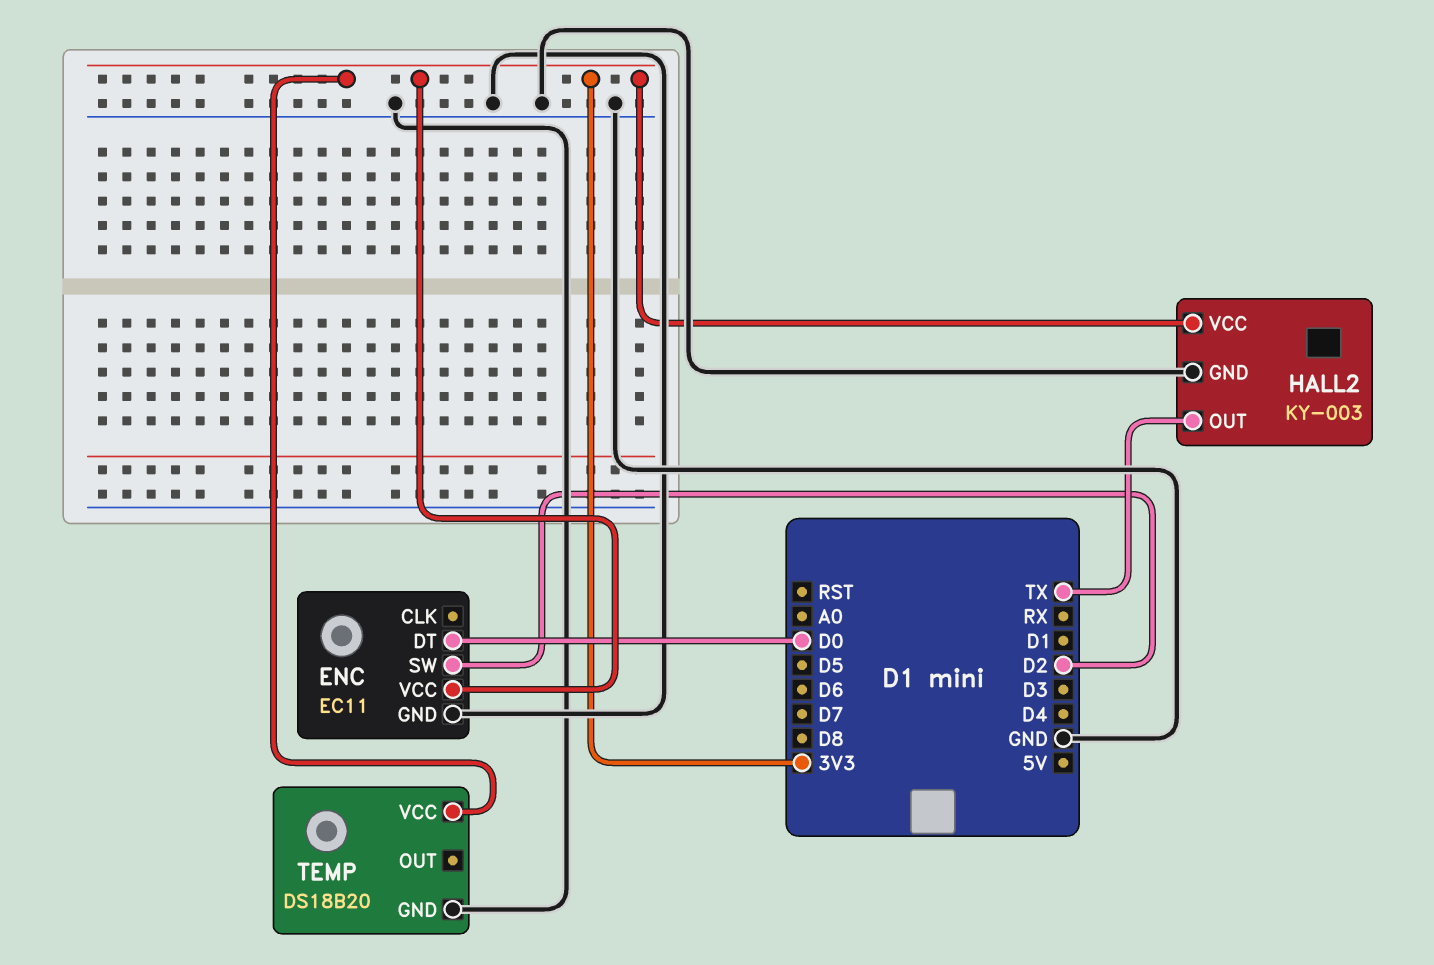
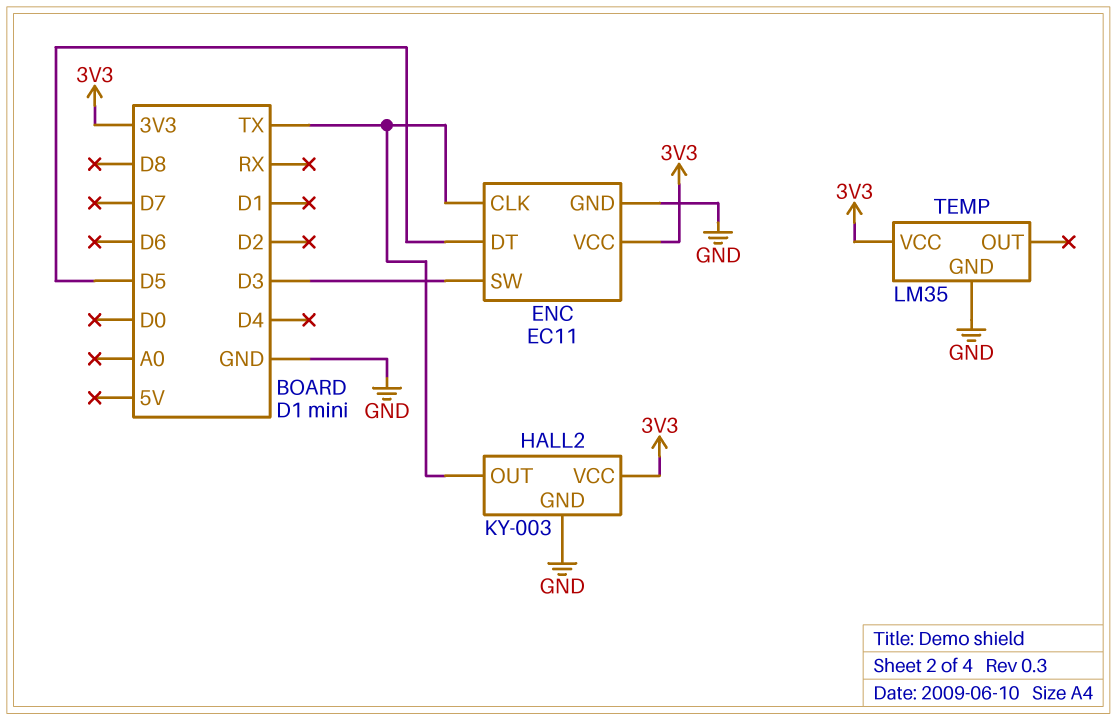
ENC pin CLK: none -> TX
ENC pin DT: D0 -> D5
ENC pin SW: D2 -> D3
TEMP: DS18B20 -> LM35

